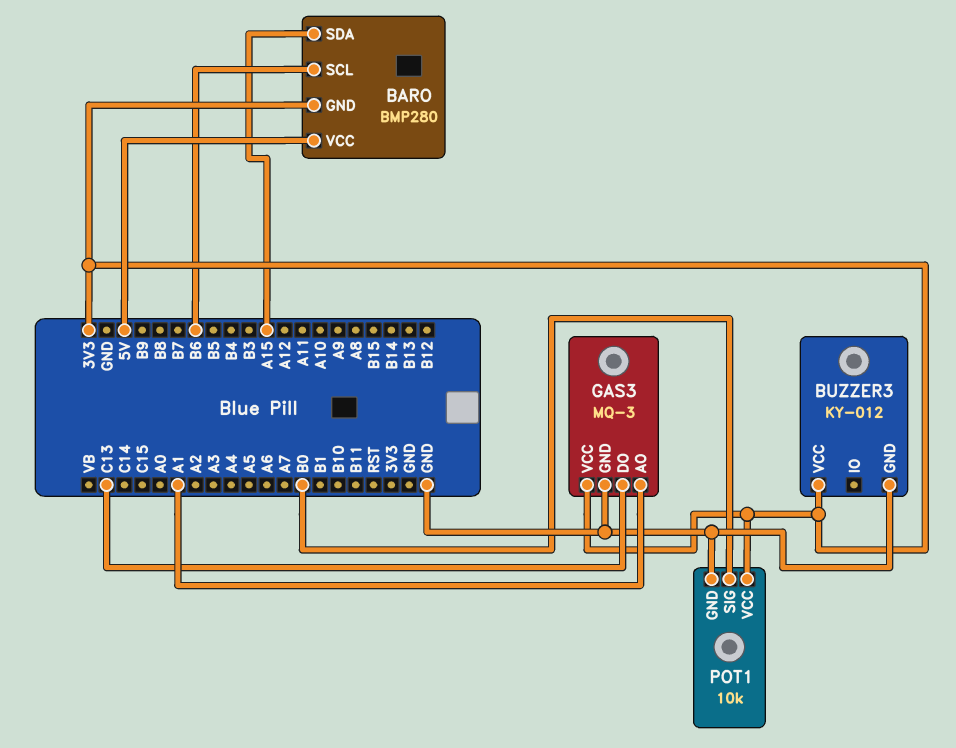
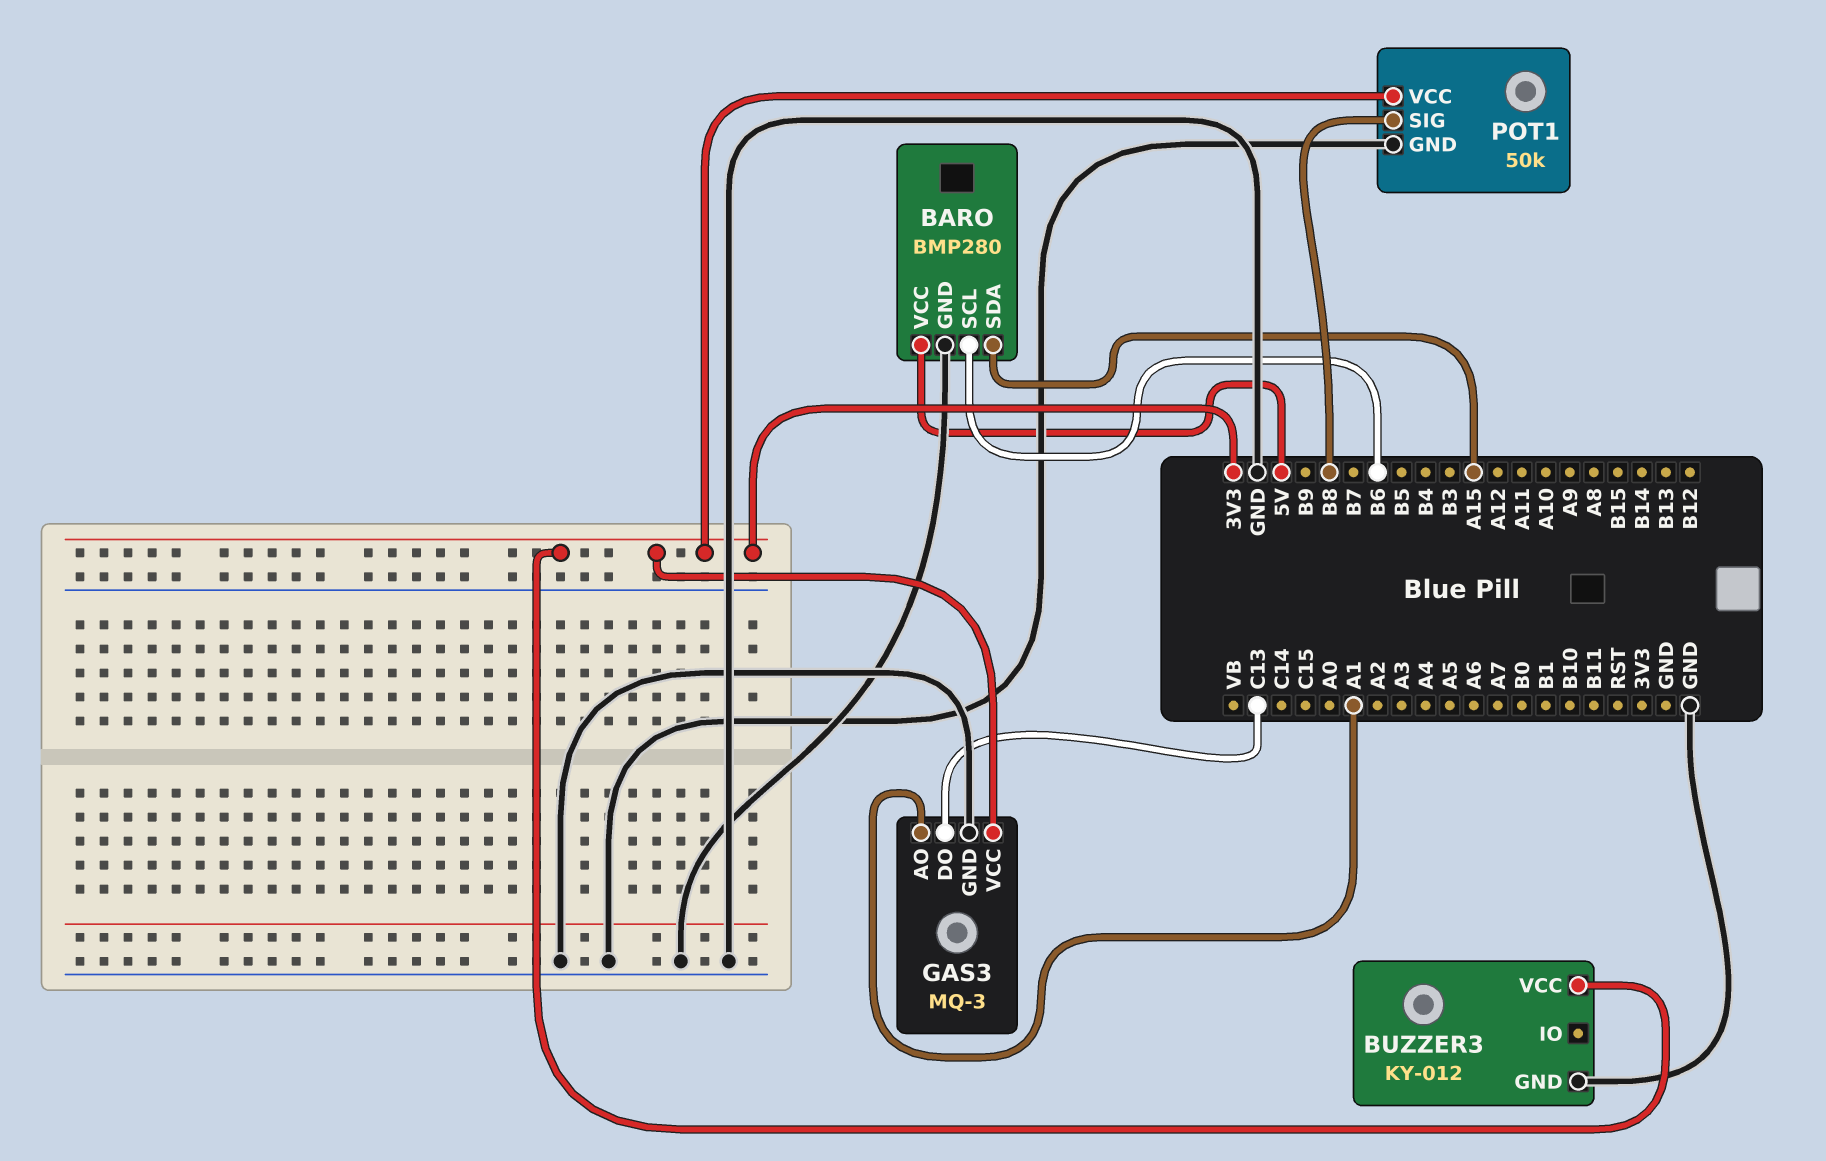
BARO pin GND: 3V3 -> GND
POT1: 10k -> 50k
POT1 pin SIG: B0 -> B8

